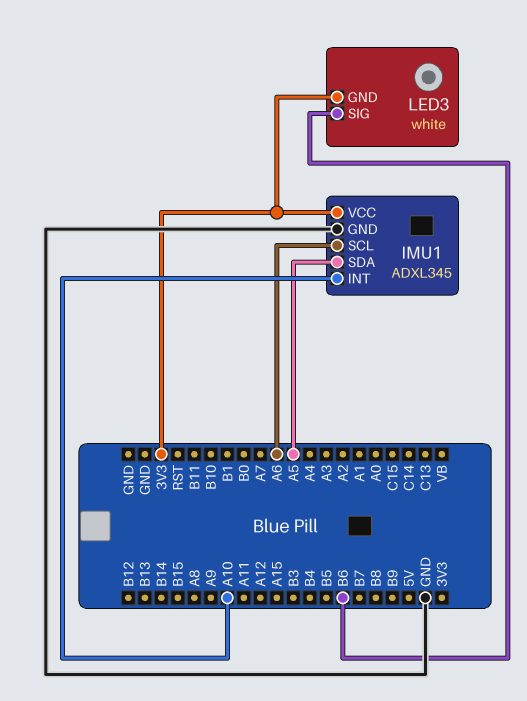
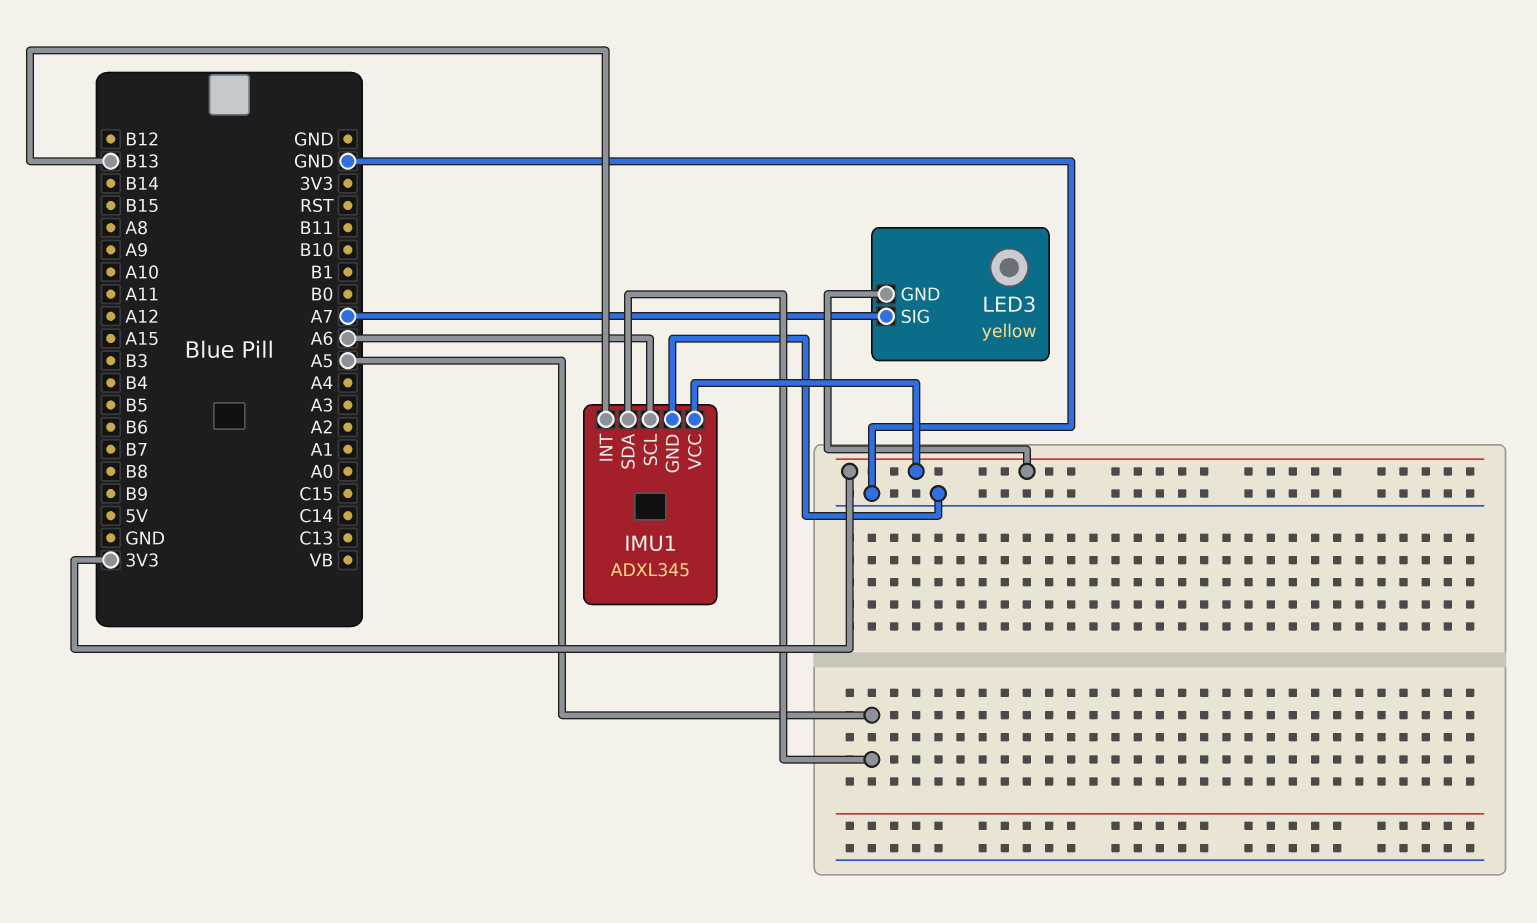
IMU1 pin INT: A10 -> B13
LED3: white -> yellow
LED3 pin SIG: B6 -> A7

